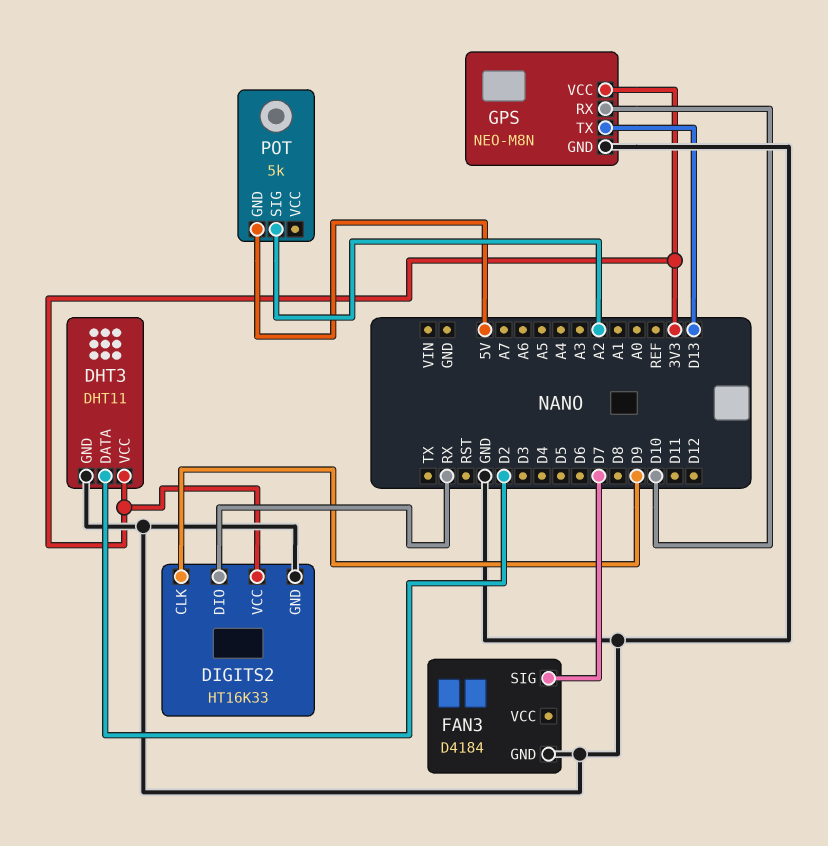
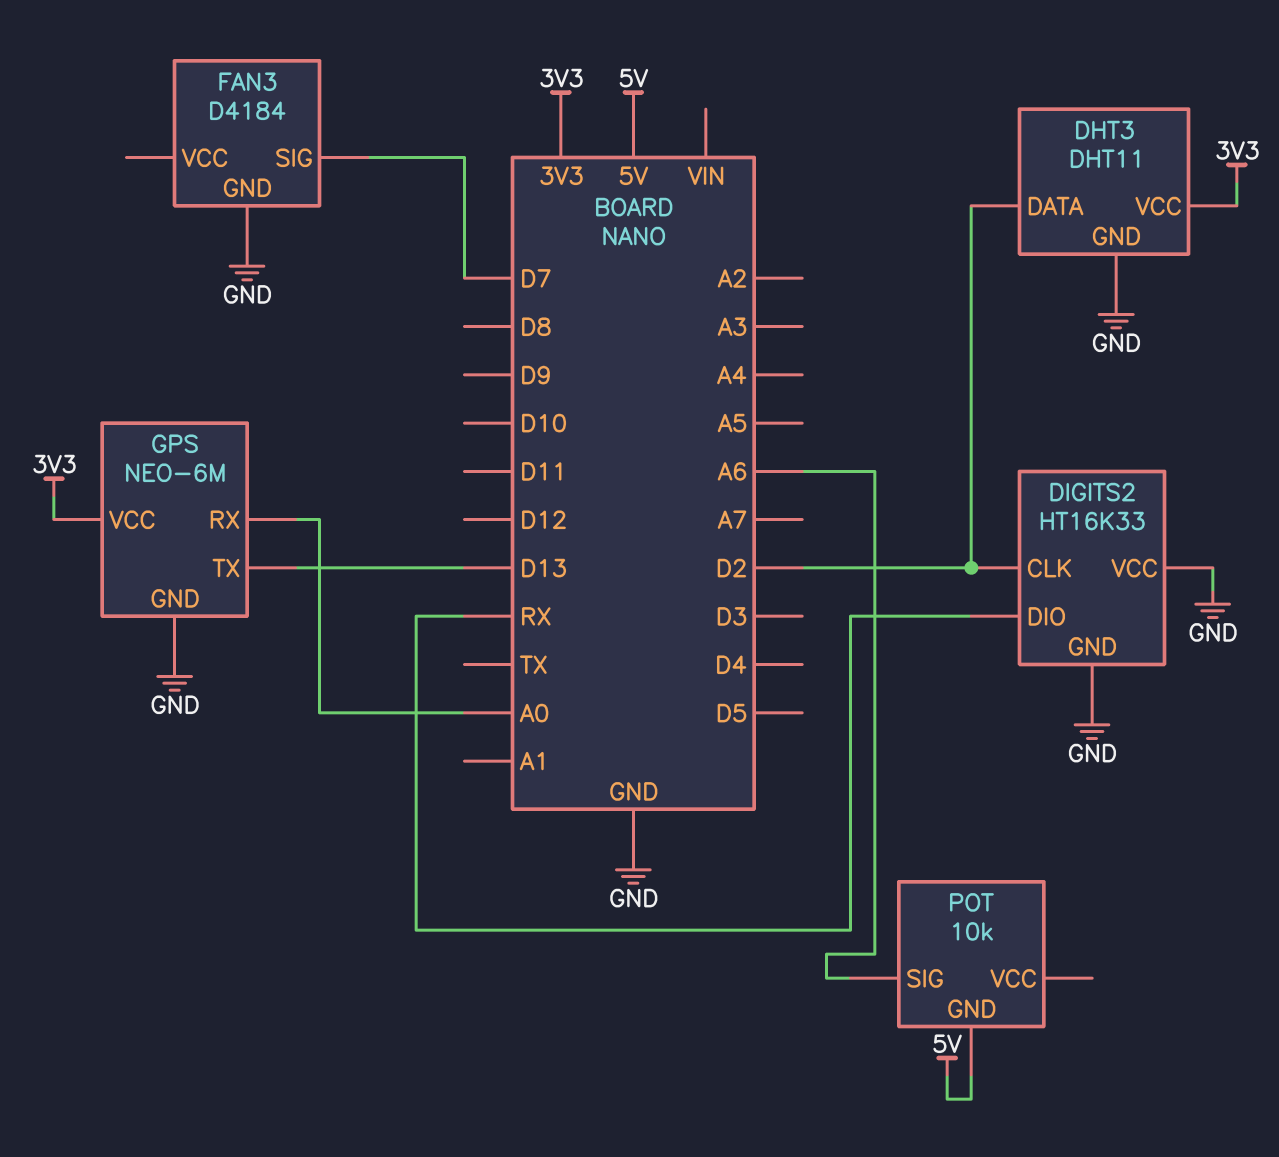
DIGITS2 pin CLK: D9 -> D2
DIGITS2 pin VCC: 3V3 -> GND
GPS: NEO-M8N -> NEO-6M
GPS pin RX: D10 -> A0
POT: 5k -> 10k
POT pin SIG: A2 -> A6

